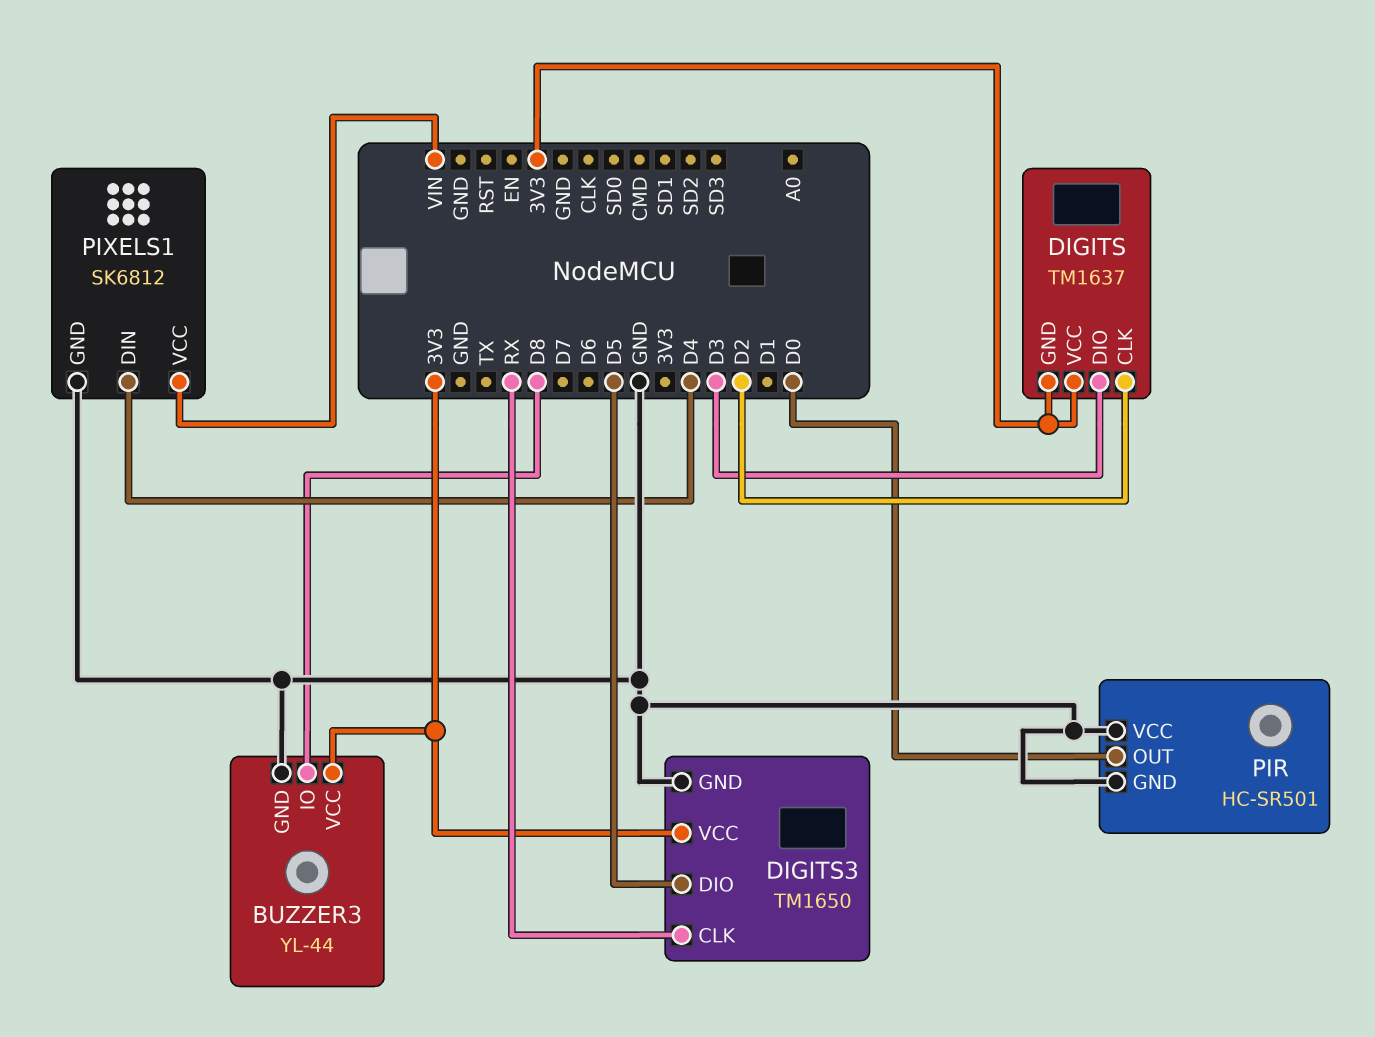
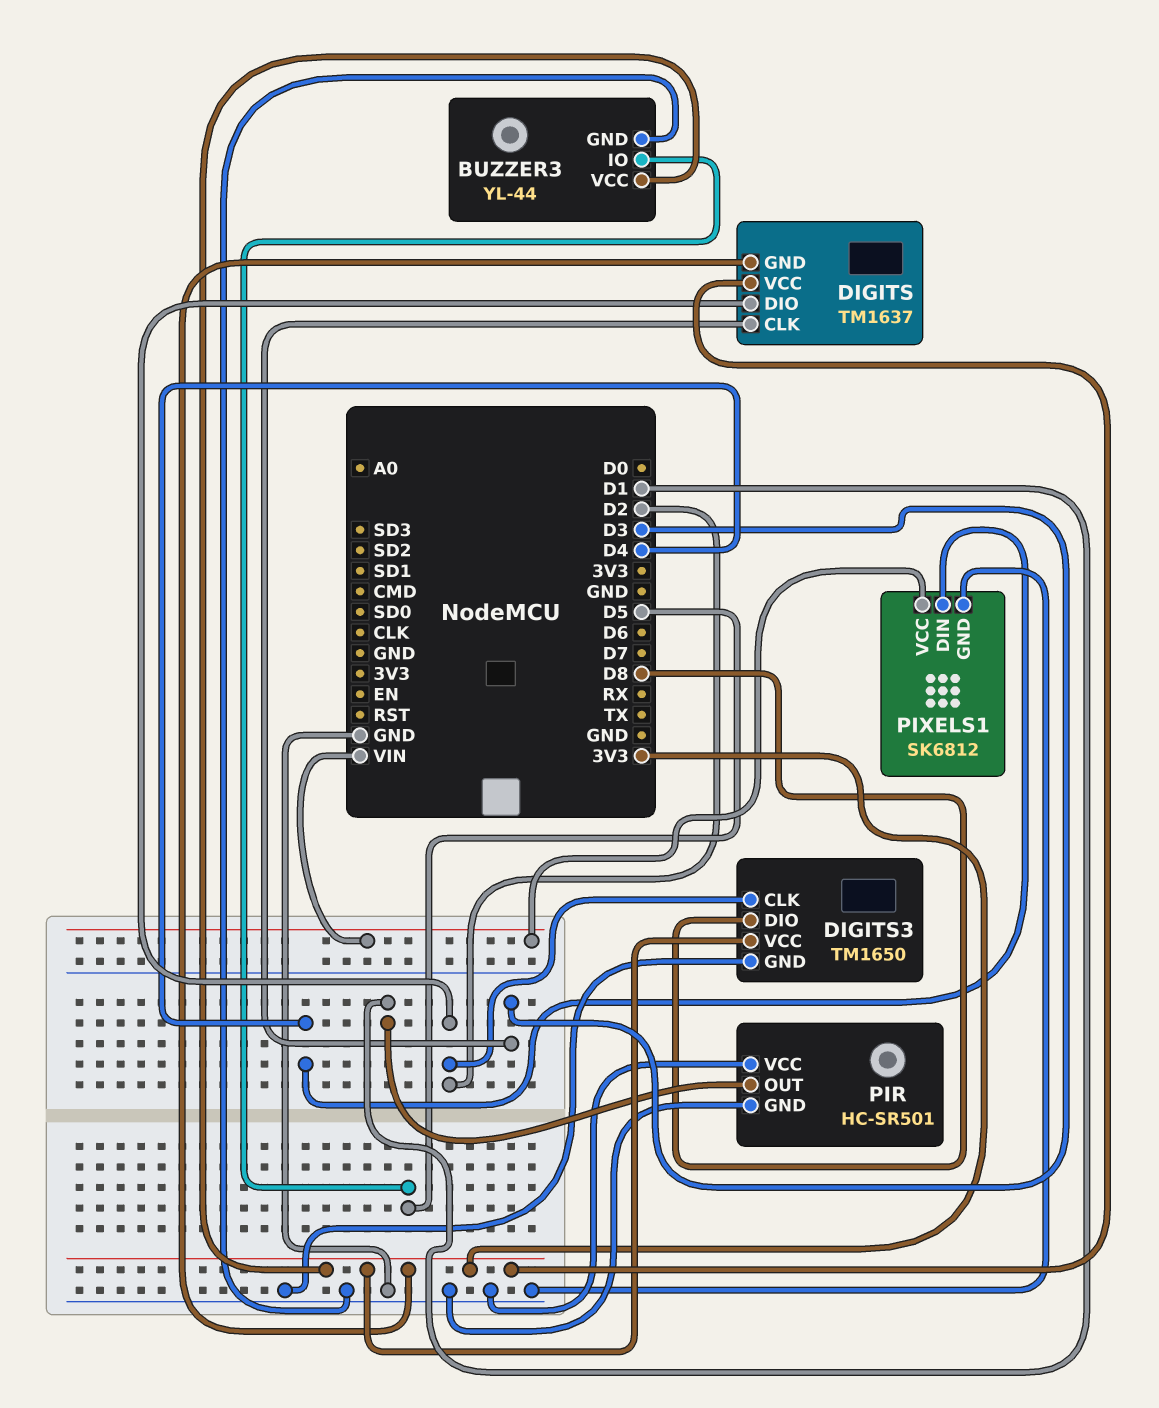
BUZZER3 pin IO: D8 -> D5
DIGITS pin CLK: D2 -> D3
DIGITS pin DIO: D3 -> D2
DIGITS3 pin CLK: RX -> D2
DIGITS3 pin DIO: D5 -> D8
PIR pin OUT: D0 -> D1

